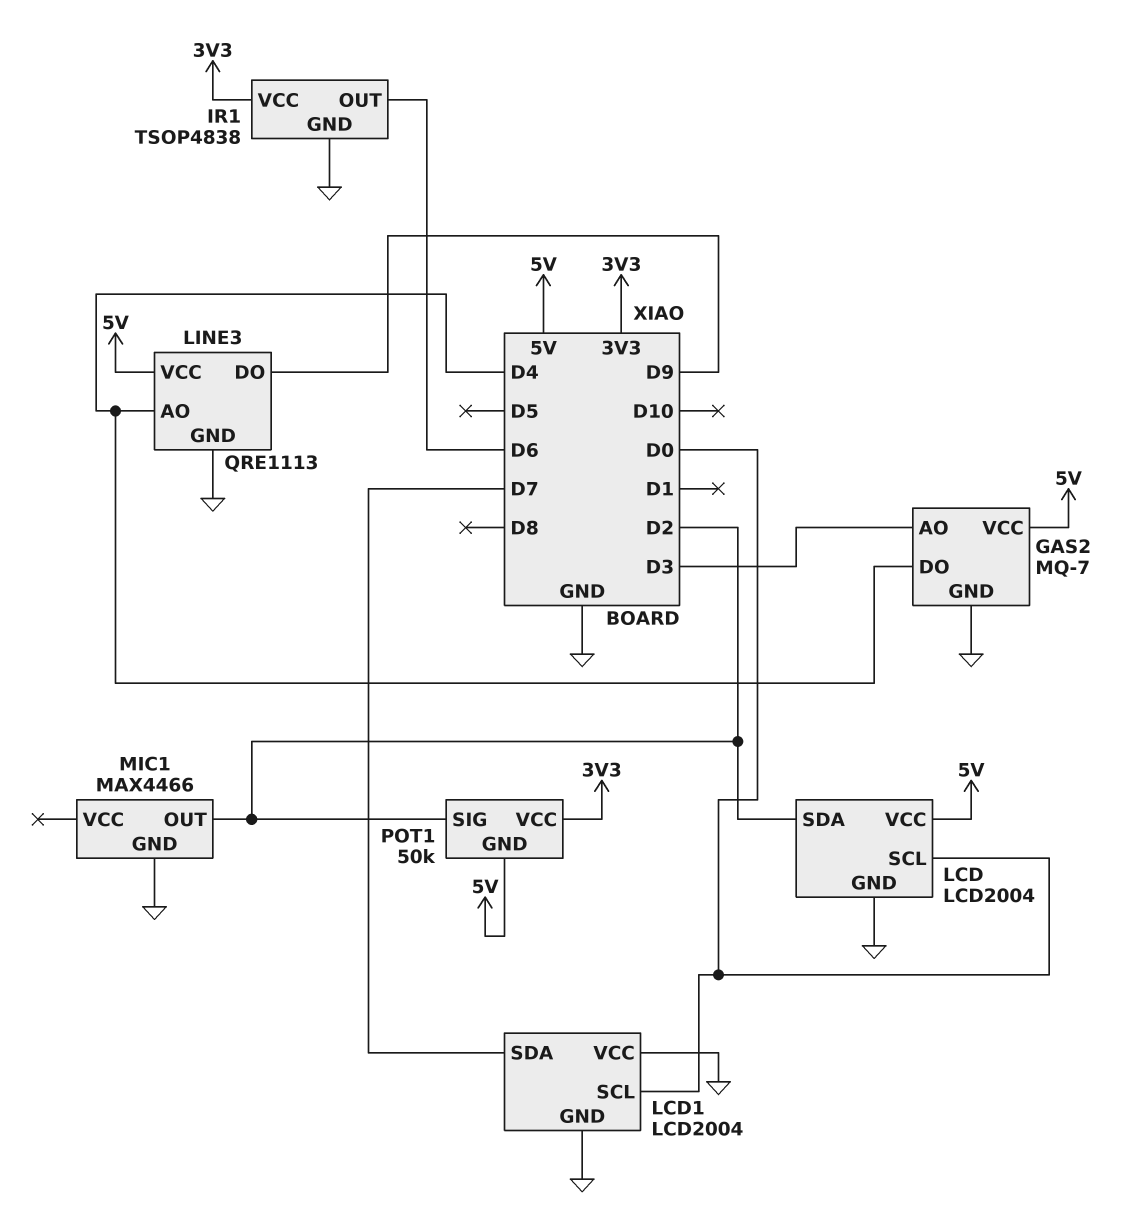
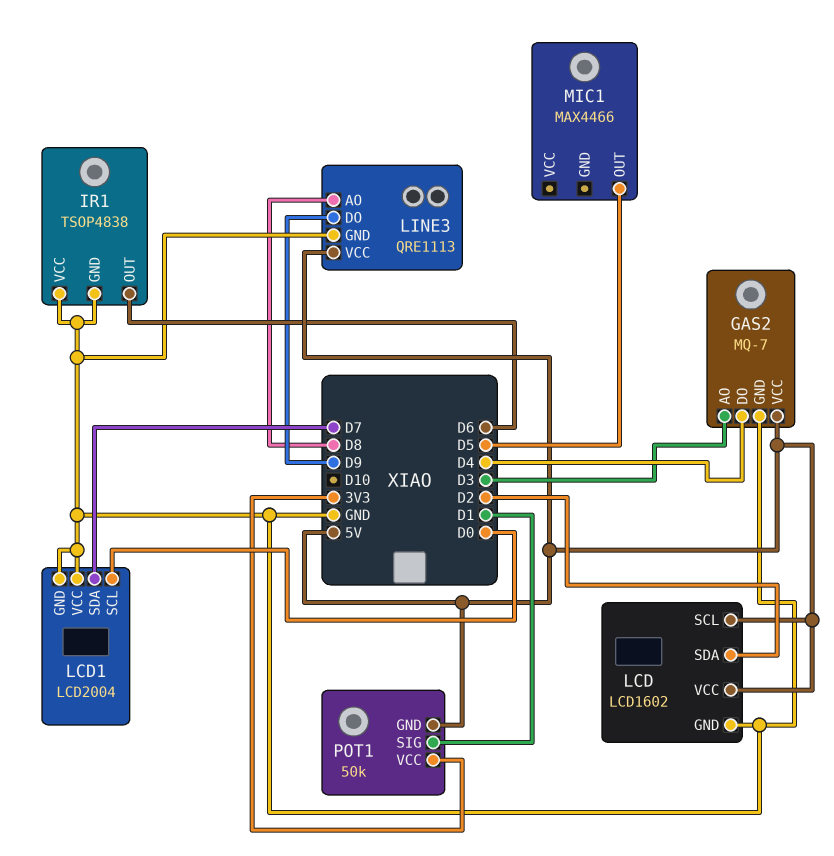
IR1 pin VCC: 3V3 -> GND
LCD: LCD2004 -> LCD1602
LCD pin SCL: D0 -> 5V
LINE3 pin AO: D4 -> D8
MIC1 pin GND: GND -> none
MIC1 pin OUT: D2 -> D5
POT1 pin SIG: D2 -> D1

